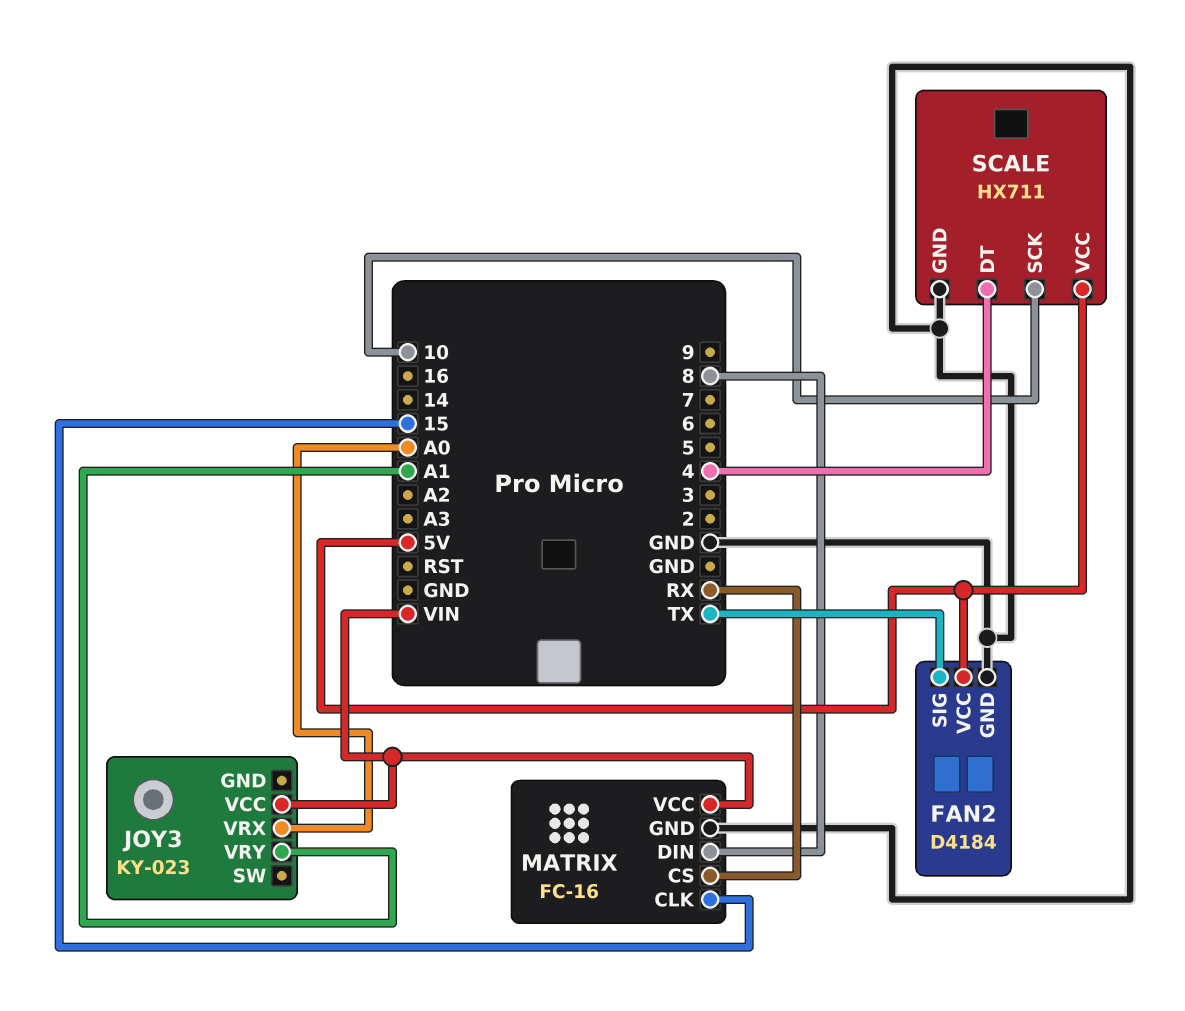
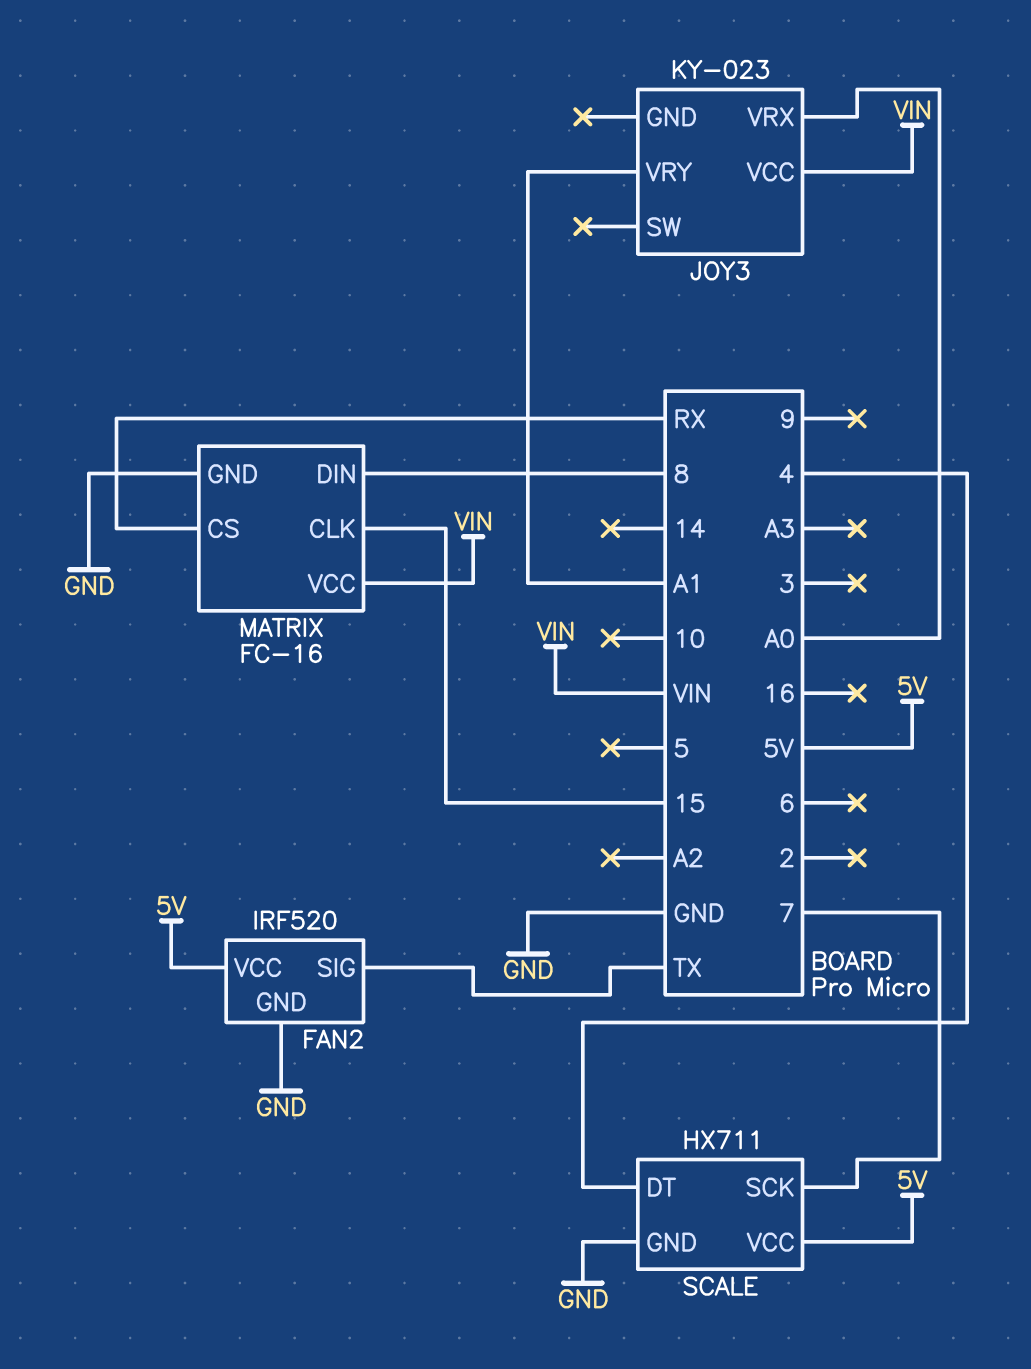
FAN2: D4184 -> IRF520
SCALE pin SCK: 10 -> 7

